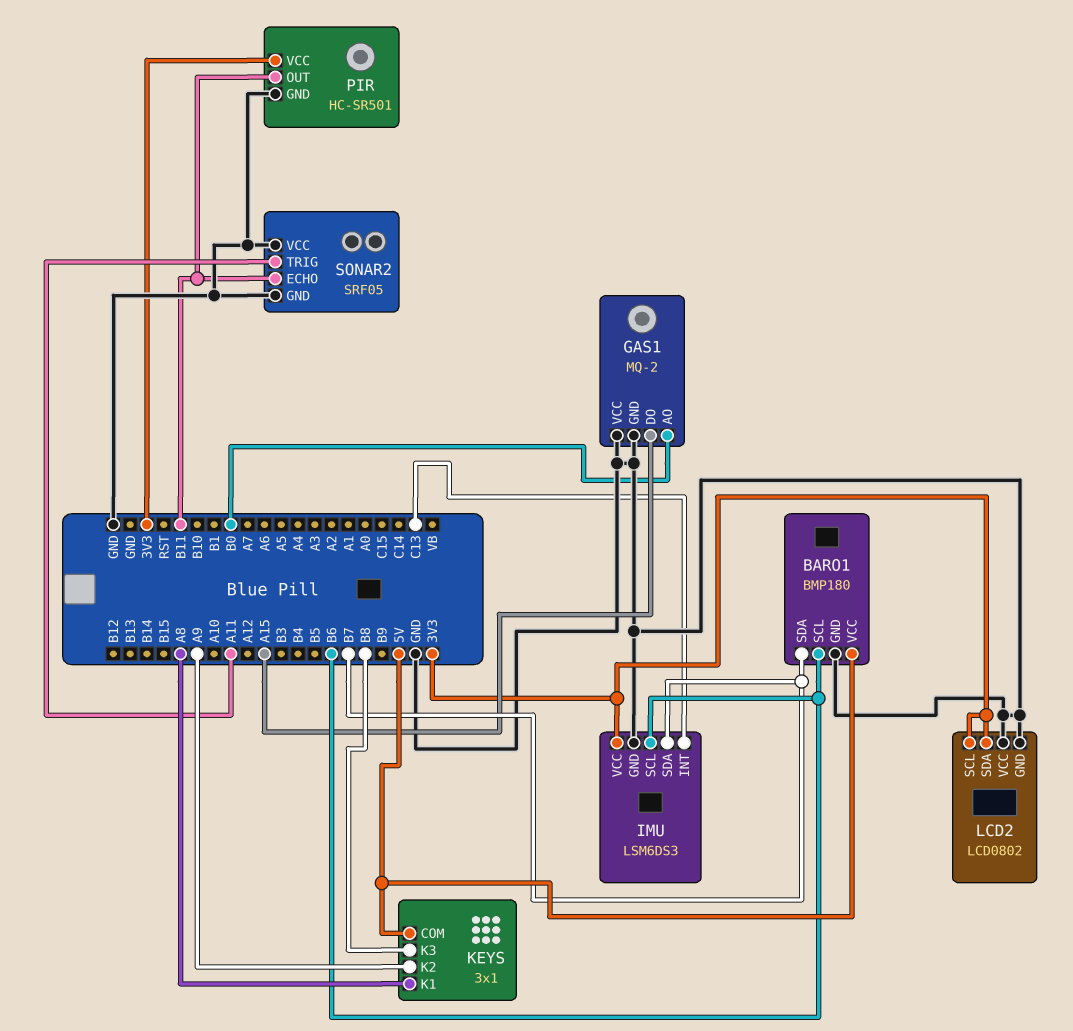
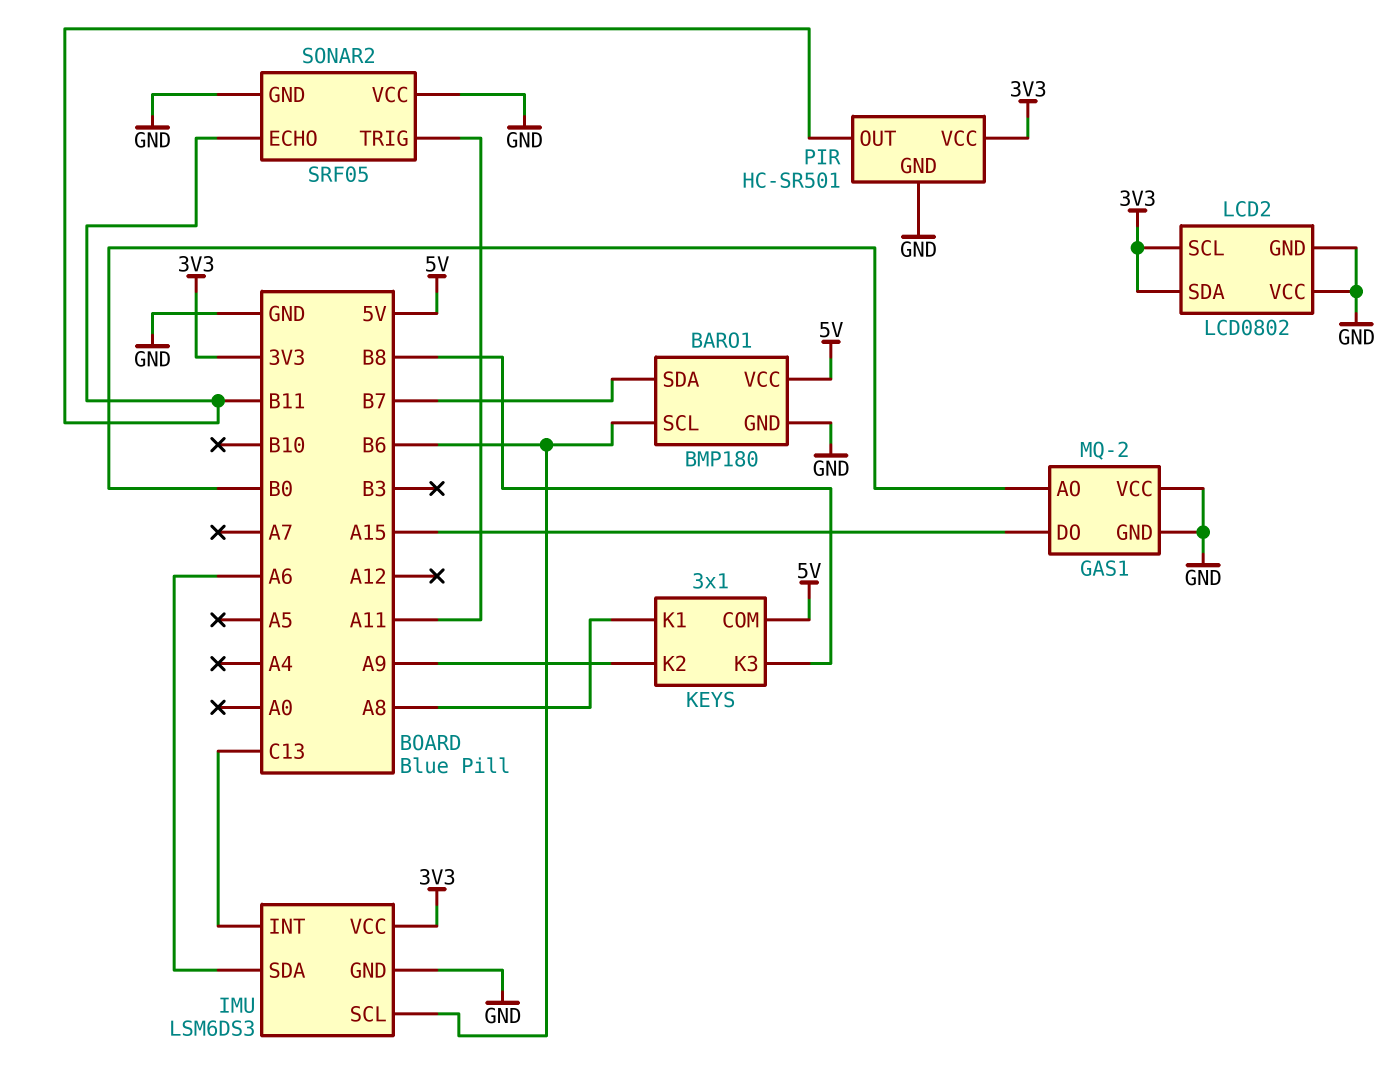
IMU pin SDA: B7 -> A6

